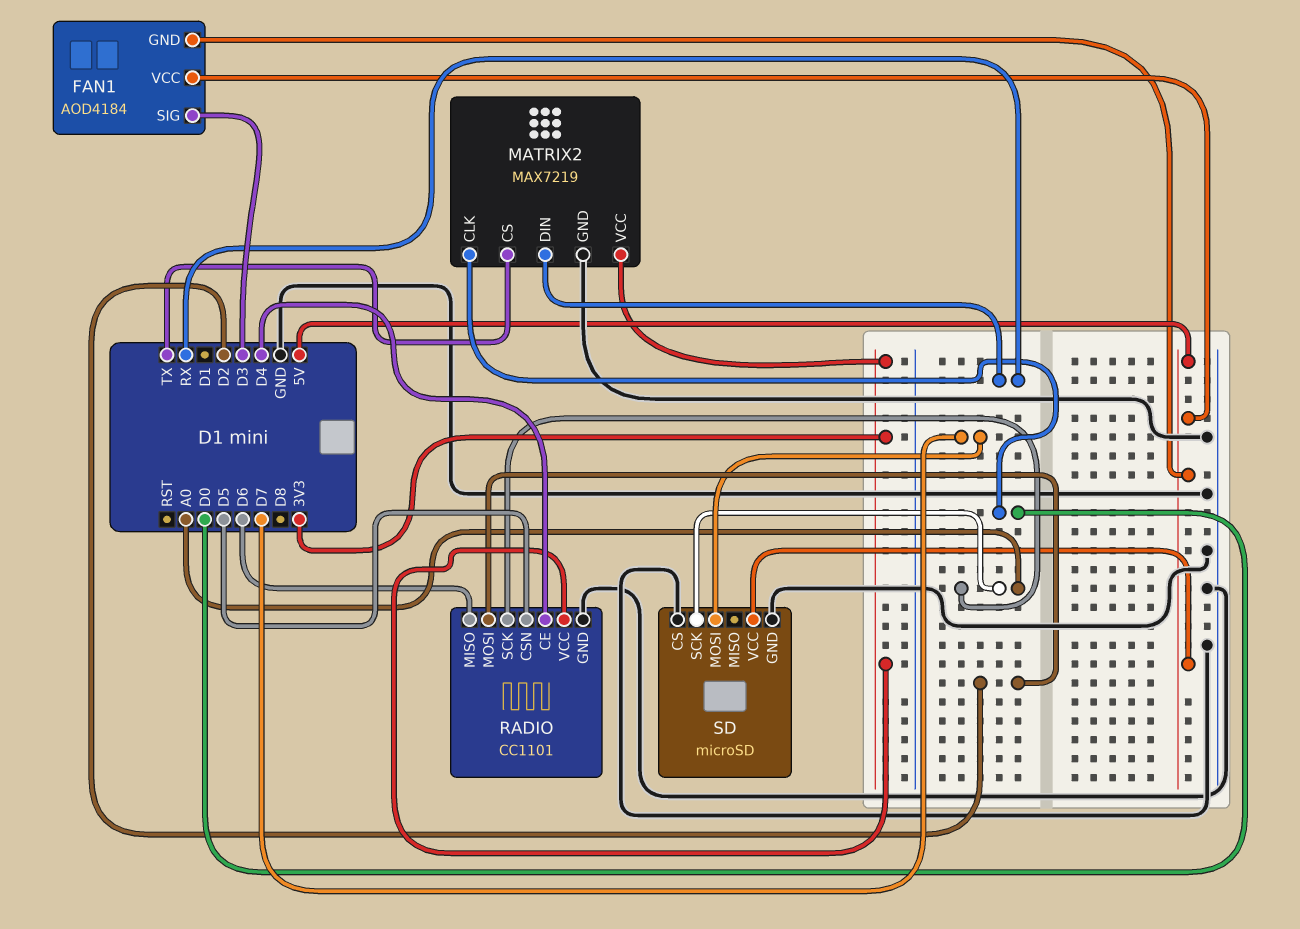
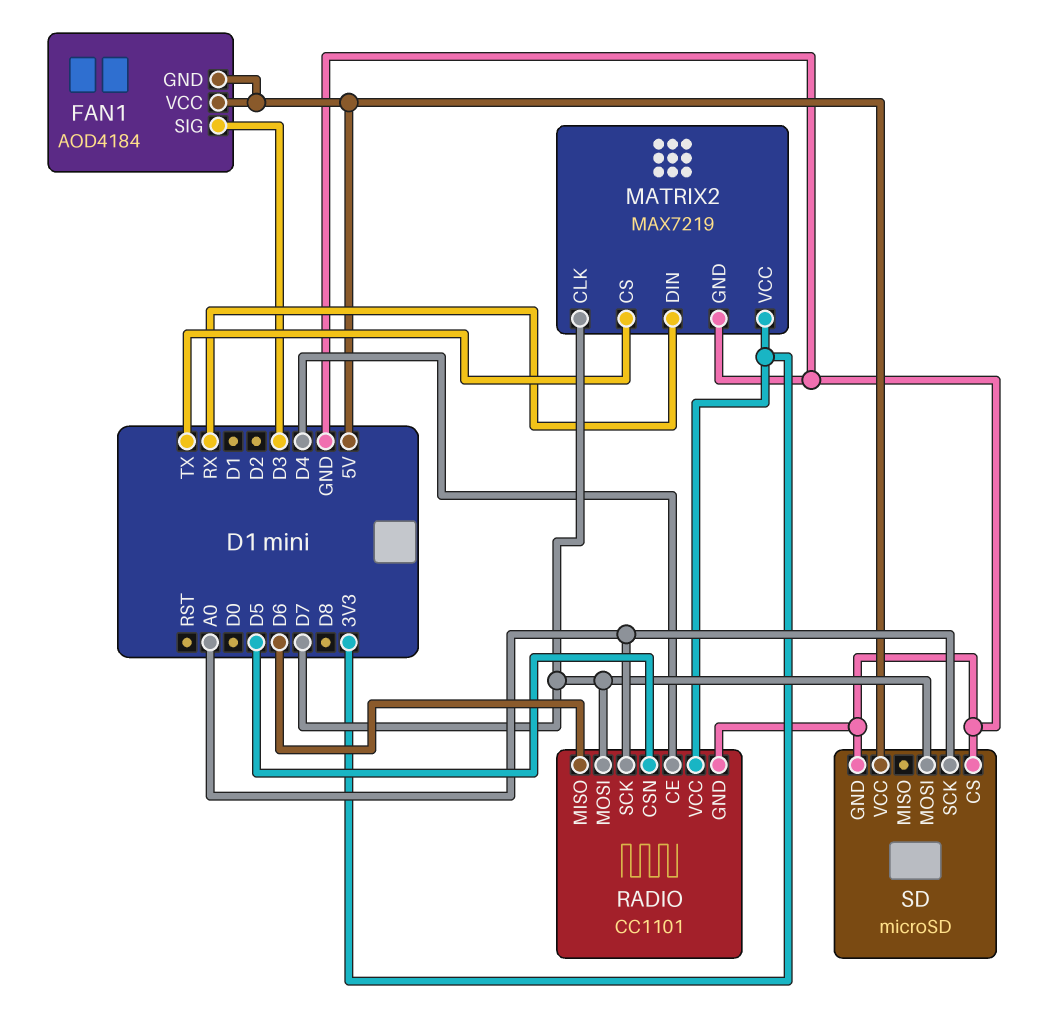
MATRIX2 pin CLK: D0 -> D7
RADIO pin MOSI: D2 -> D7

